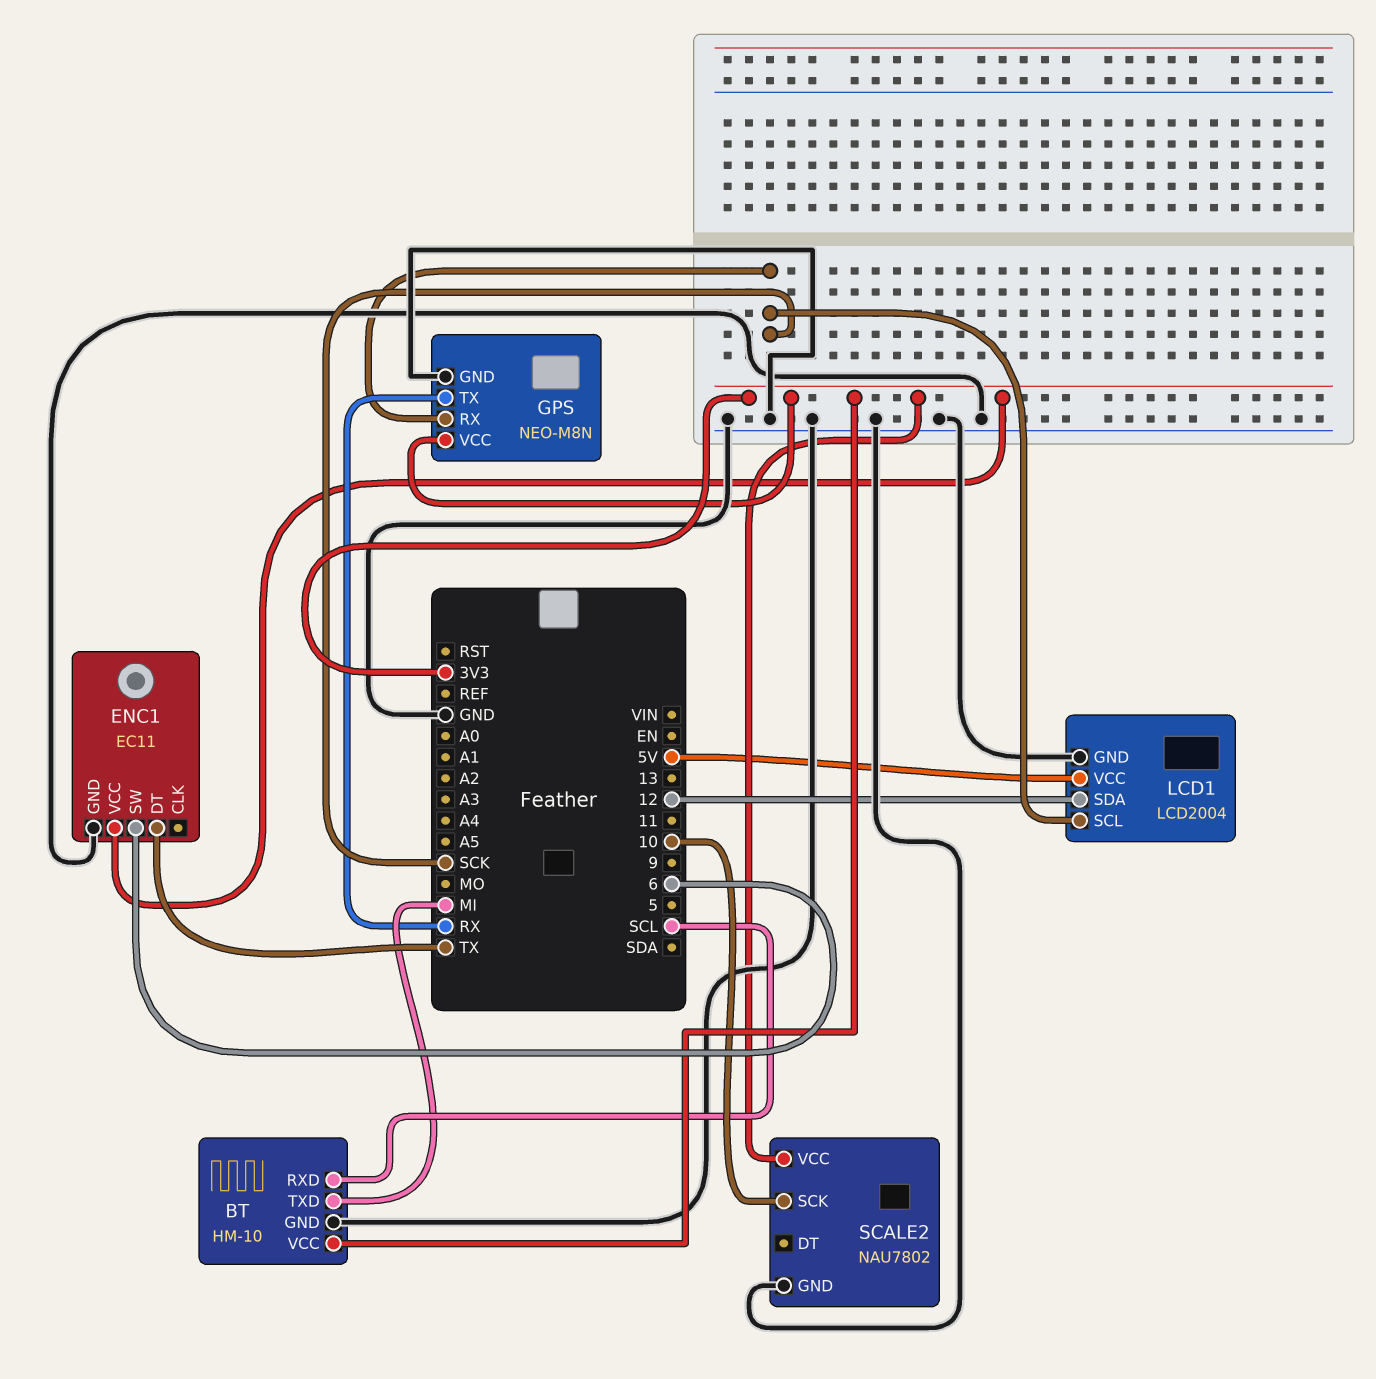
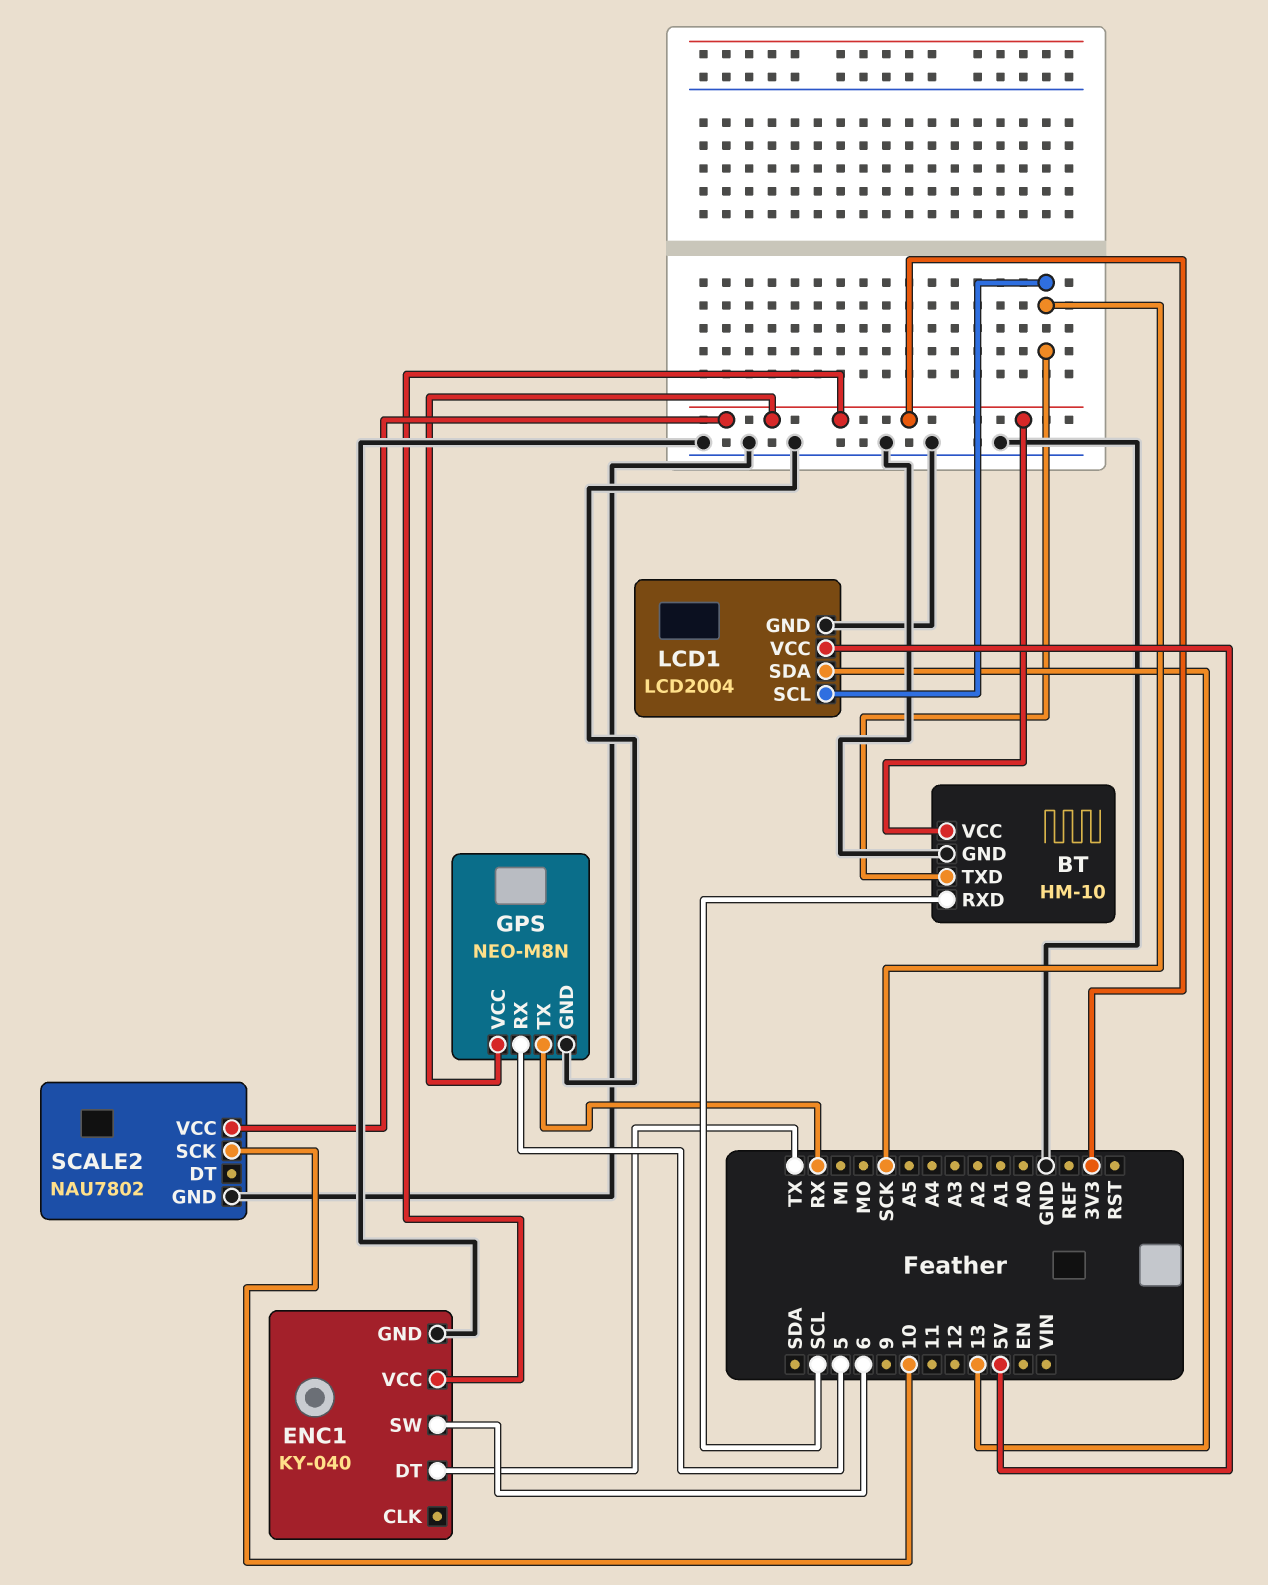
BT pin TXD: MI -> SCK
ENC1: EC11 -> KY-040
GPS pin RX: SCK -> 5
LCD1 pin SDA: 12 -> 13

